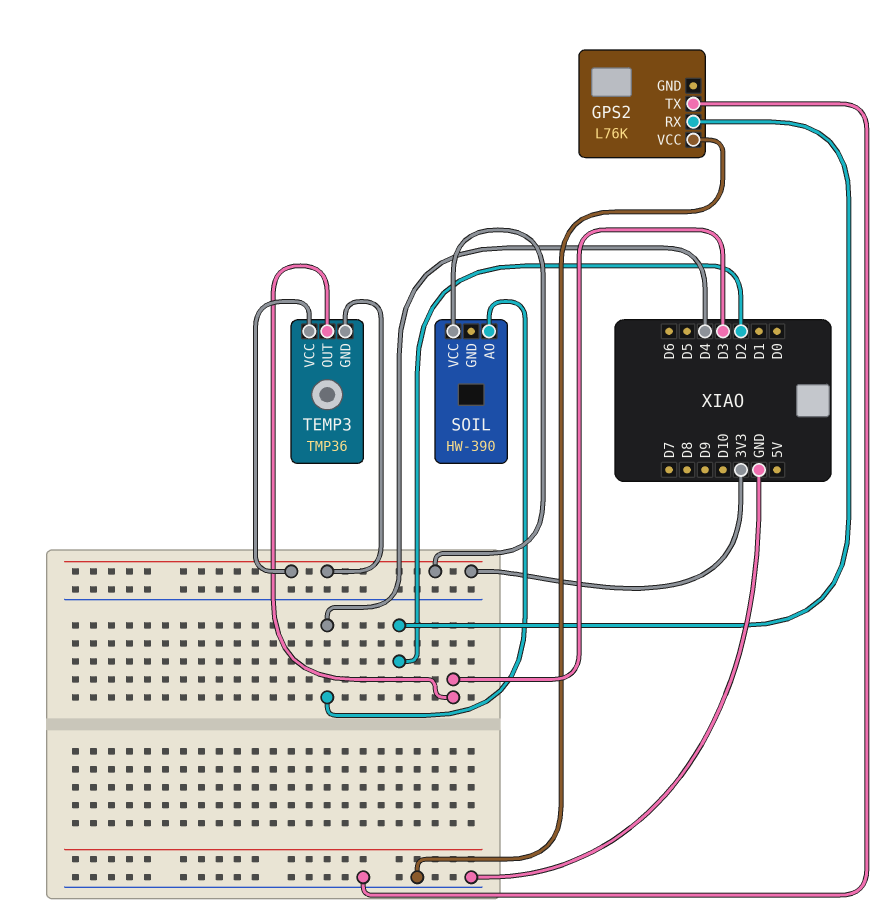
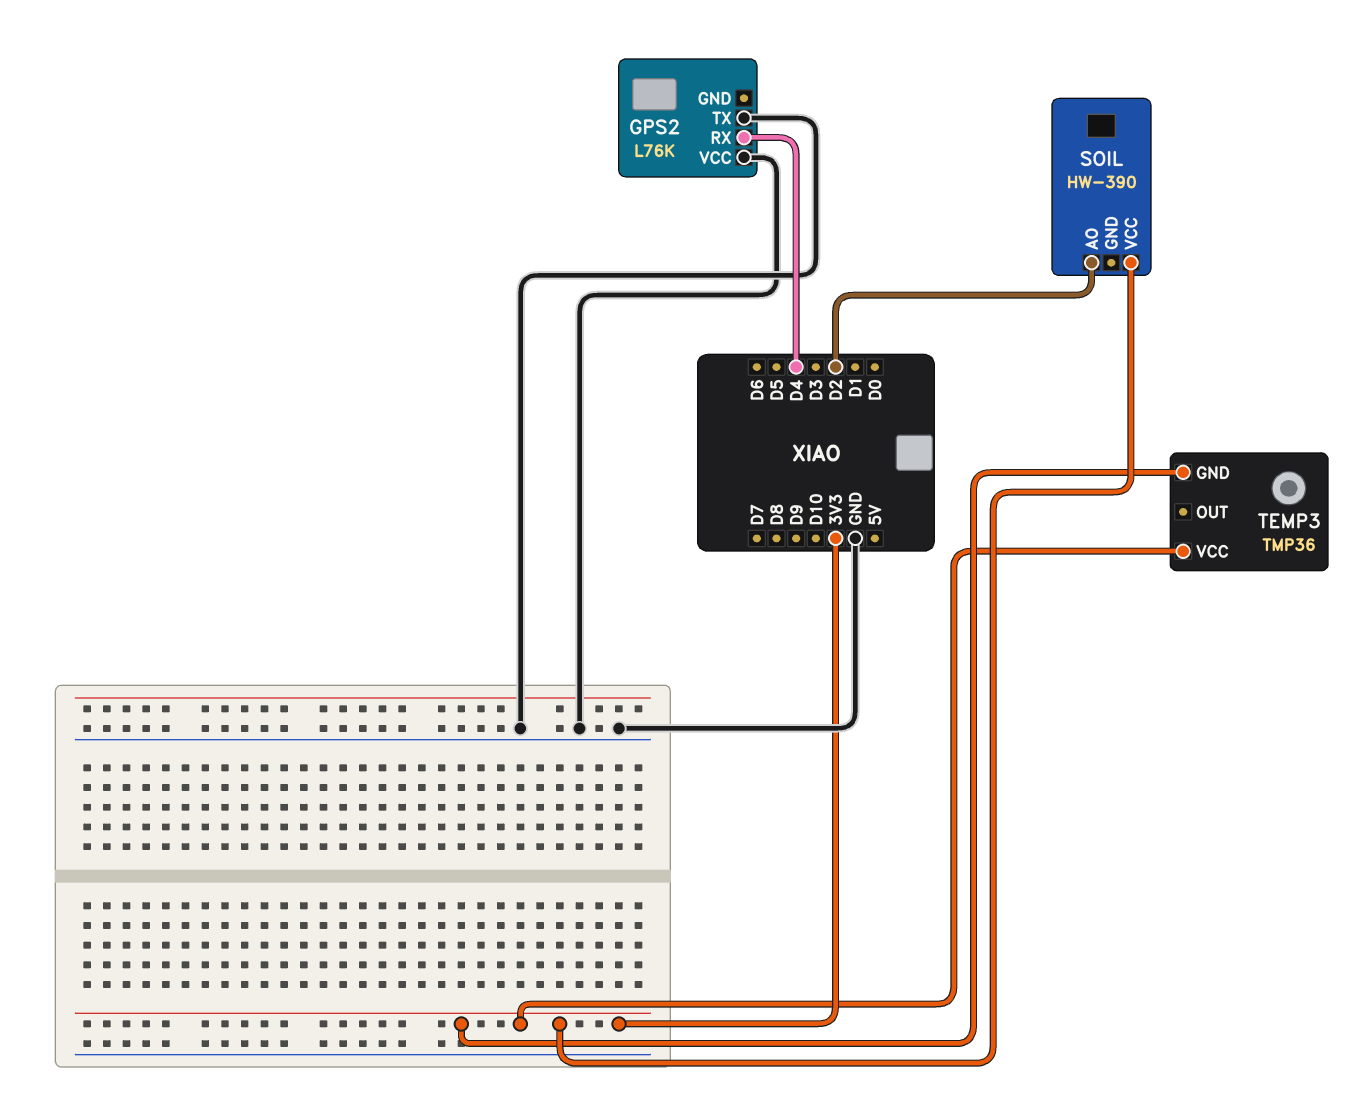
GPS2 pin RX: D2 -> D4
SOIL pin AO: D4 -> D2
TEMP3 pin OUT: D3 -> none

